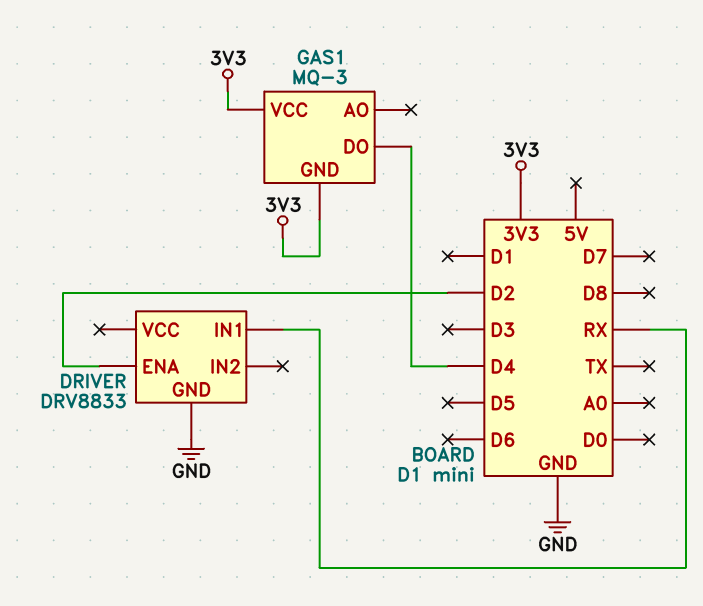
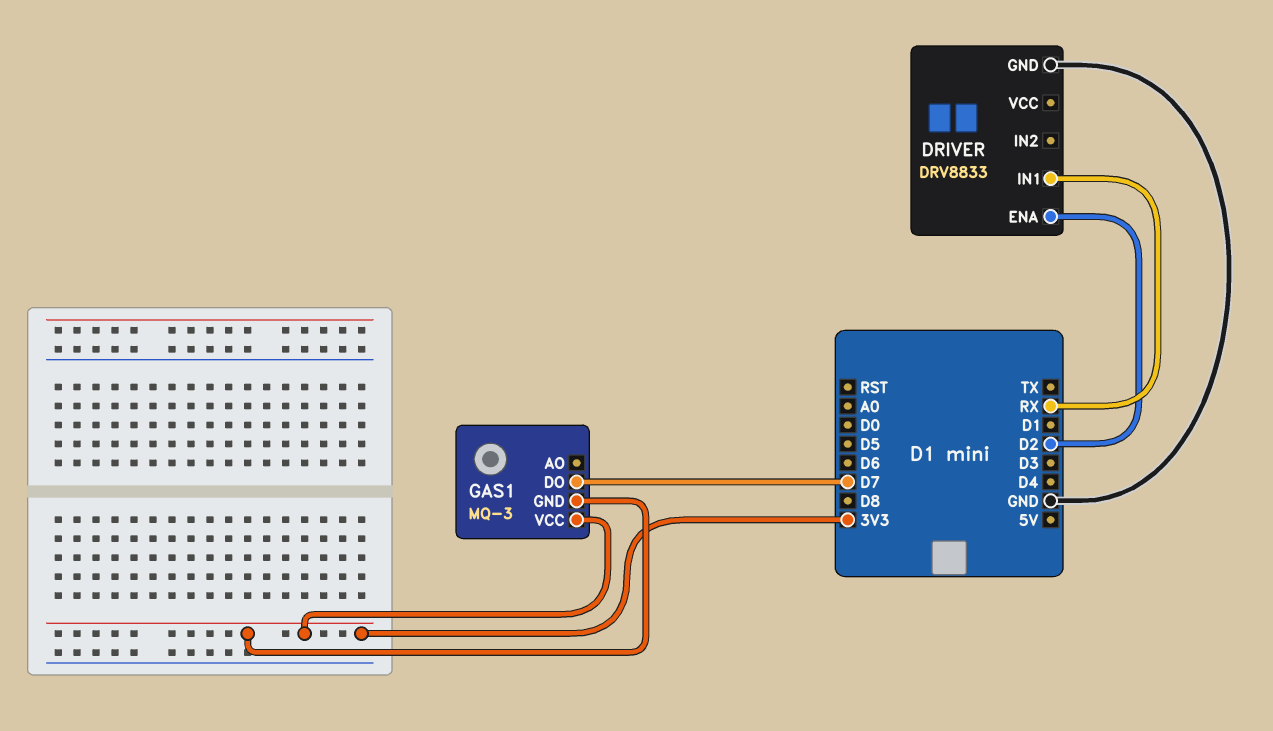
GAS1 pin DO: D4 -> D7

